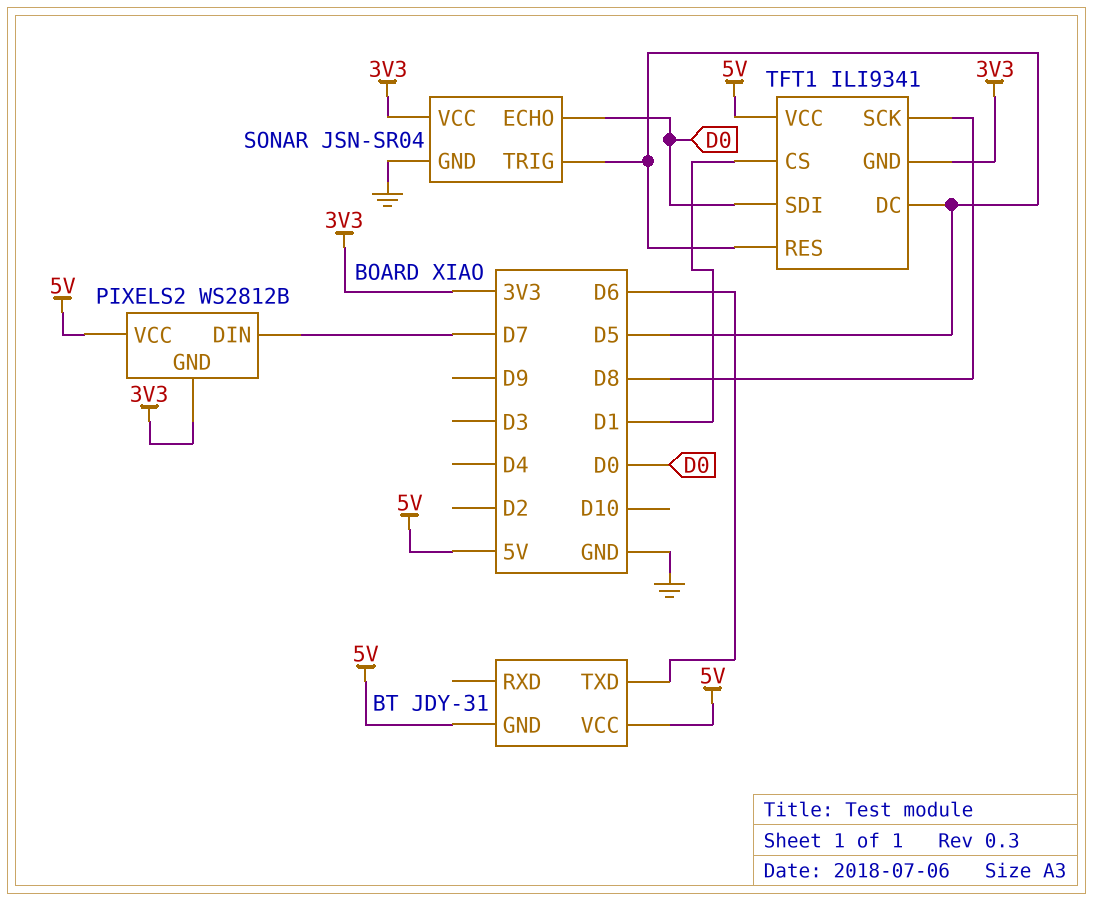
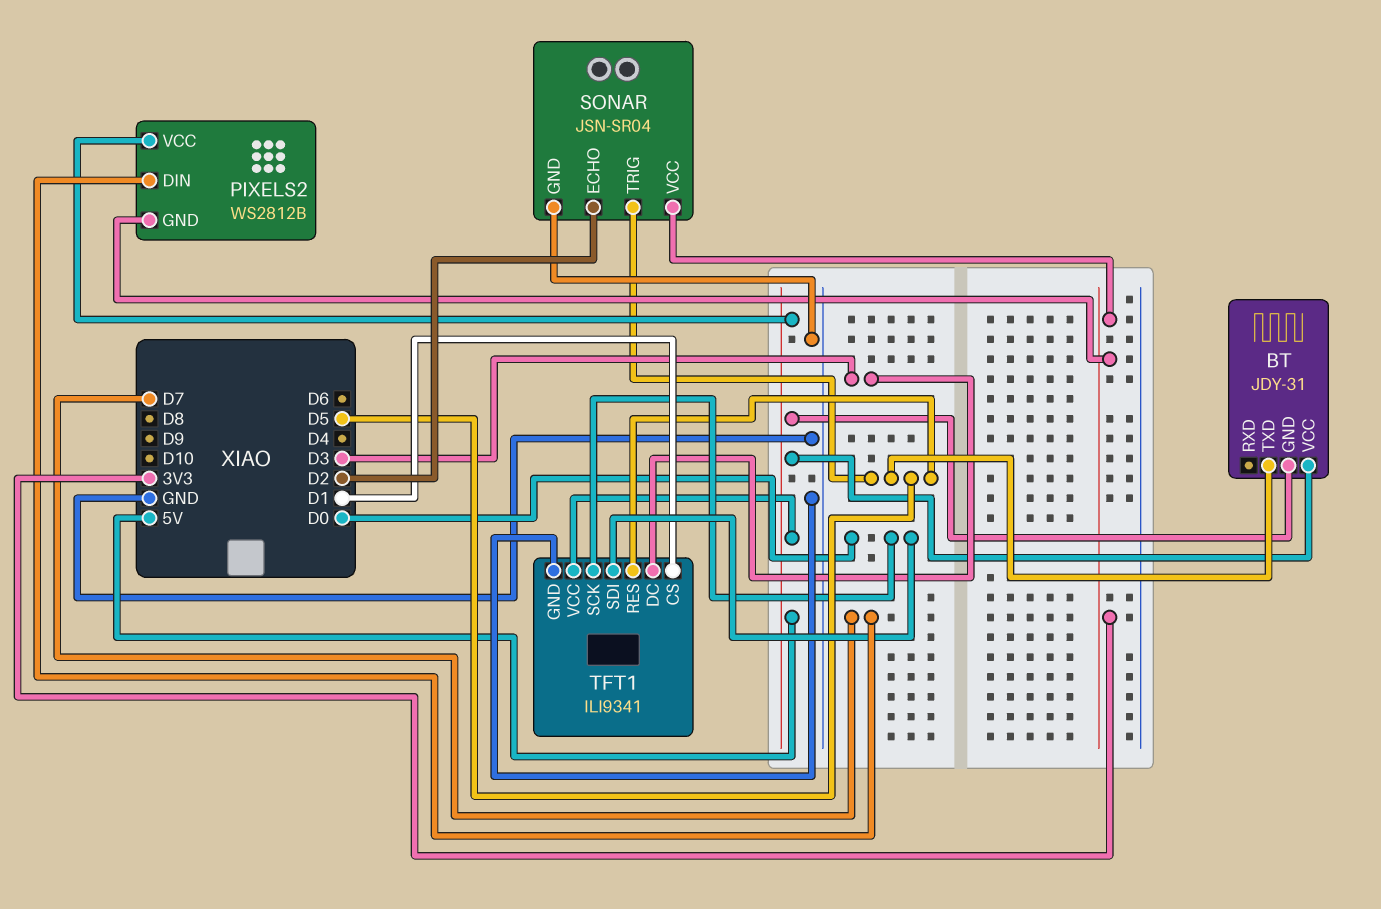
BT pin TXD: D6 -> D5
SONAR pin ECHO: D0 -> D2
TFT1 pin DC: D5 -> D3
TFT1 pin GND: 3V3 -> GND
TFT1 pin SCK: D8 -> D0

